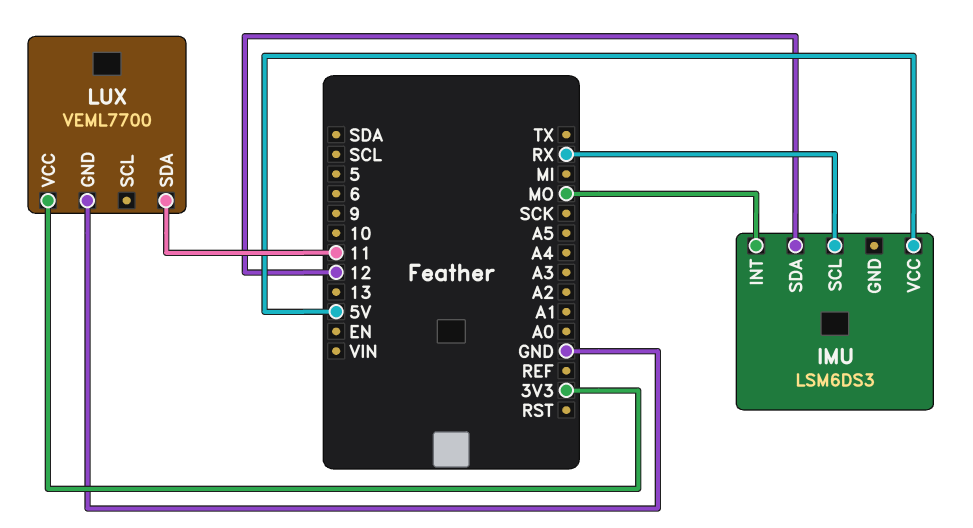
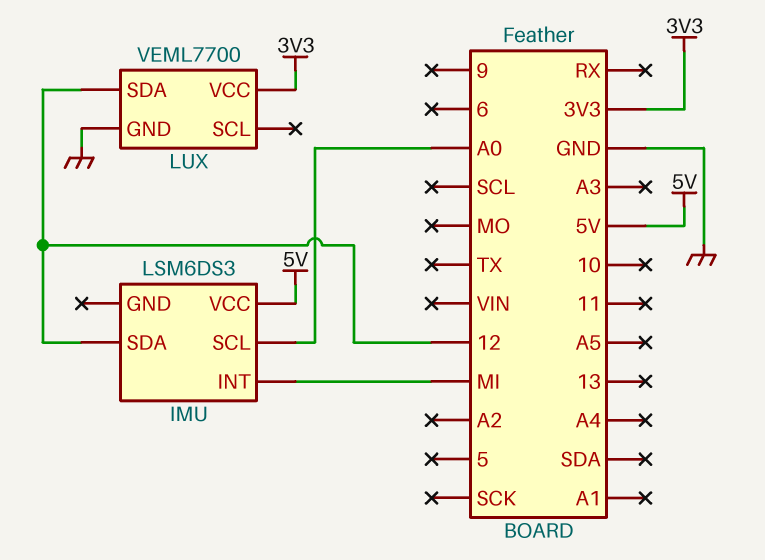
IMU pin INT: MO -> MI
IMU pin SCL: RX -> A0
LUX pin SDA: 11 -> 12

